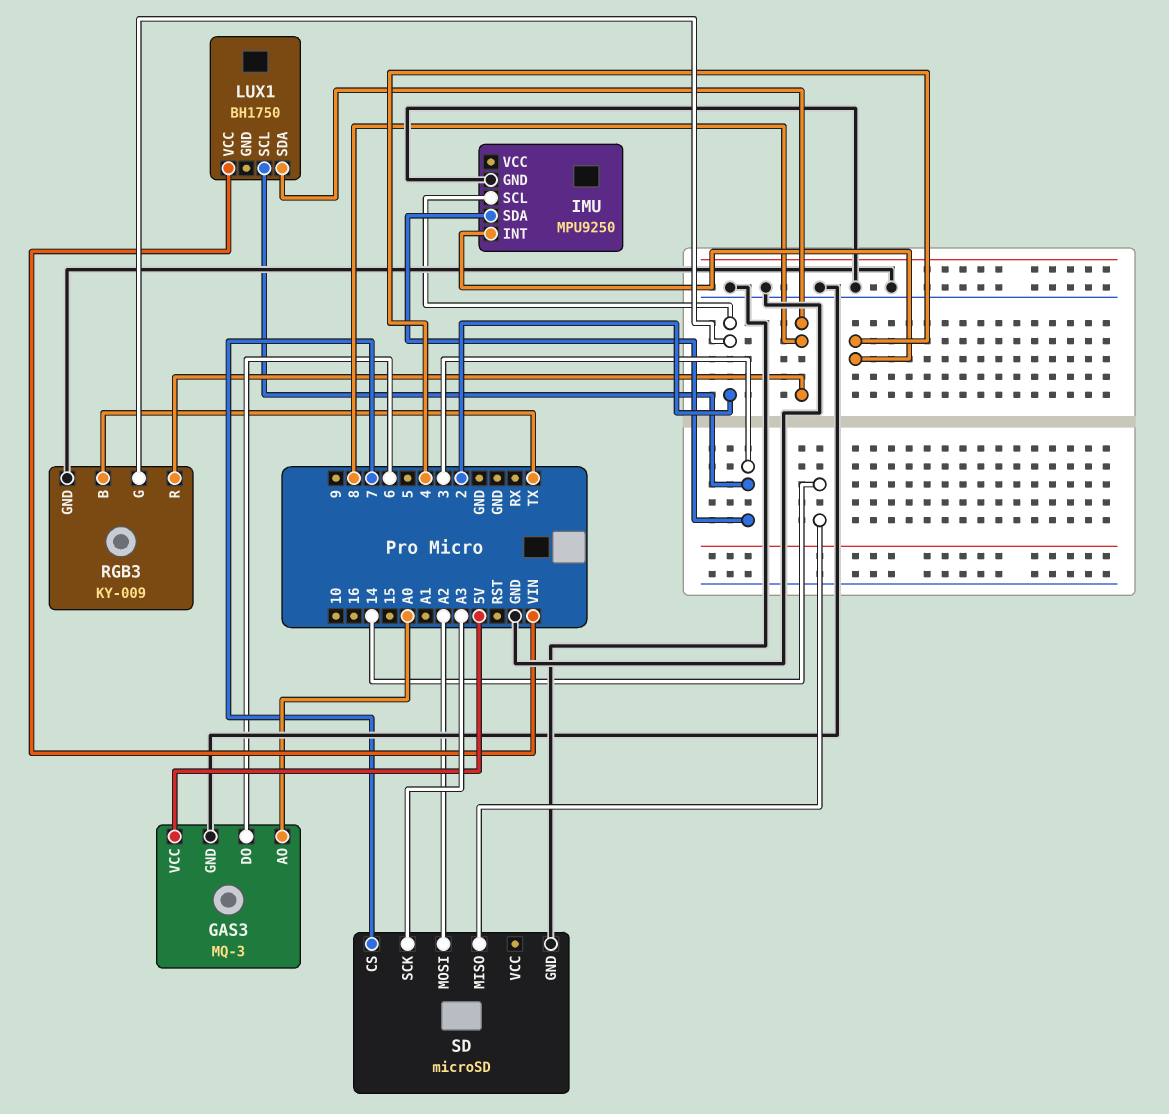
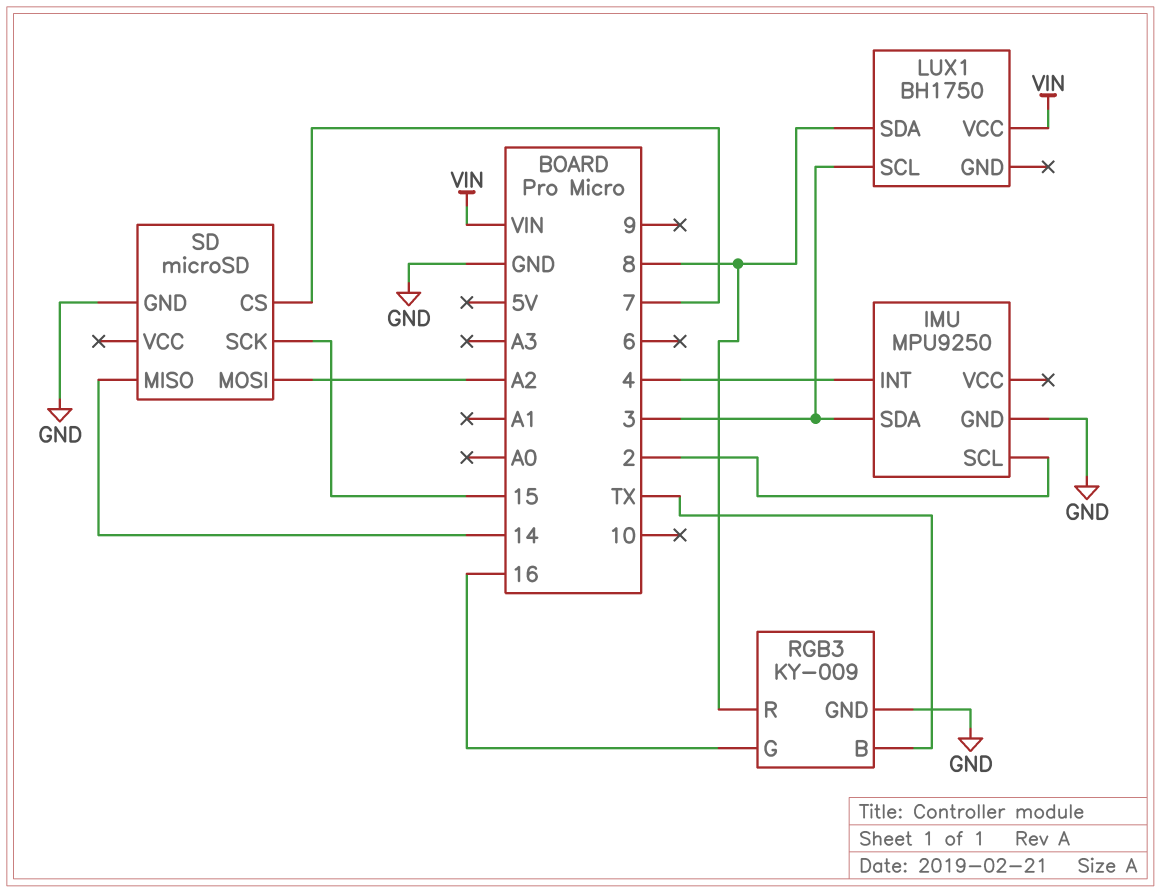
GAS3: MQ-3 -> none
GAS3 pin AO: A0 -> none
GAS3 pin DO: 6 -> none
GAS3 pin GND: GND -> none
GAS3 pin VCC: 5V -> none
RGB3 pin G: 2 -> 16
SD pin SCK: A3 -> 15

